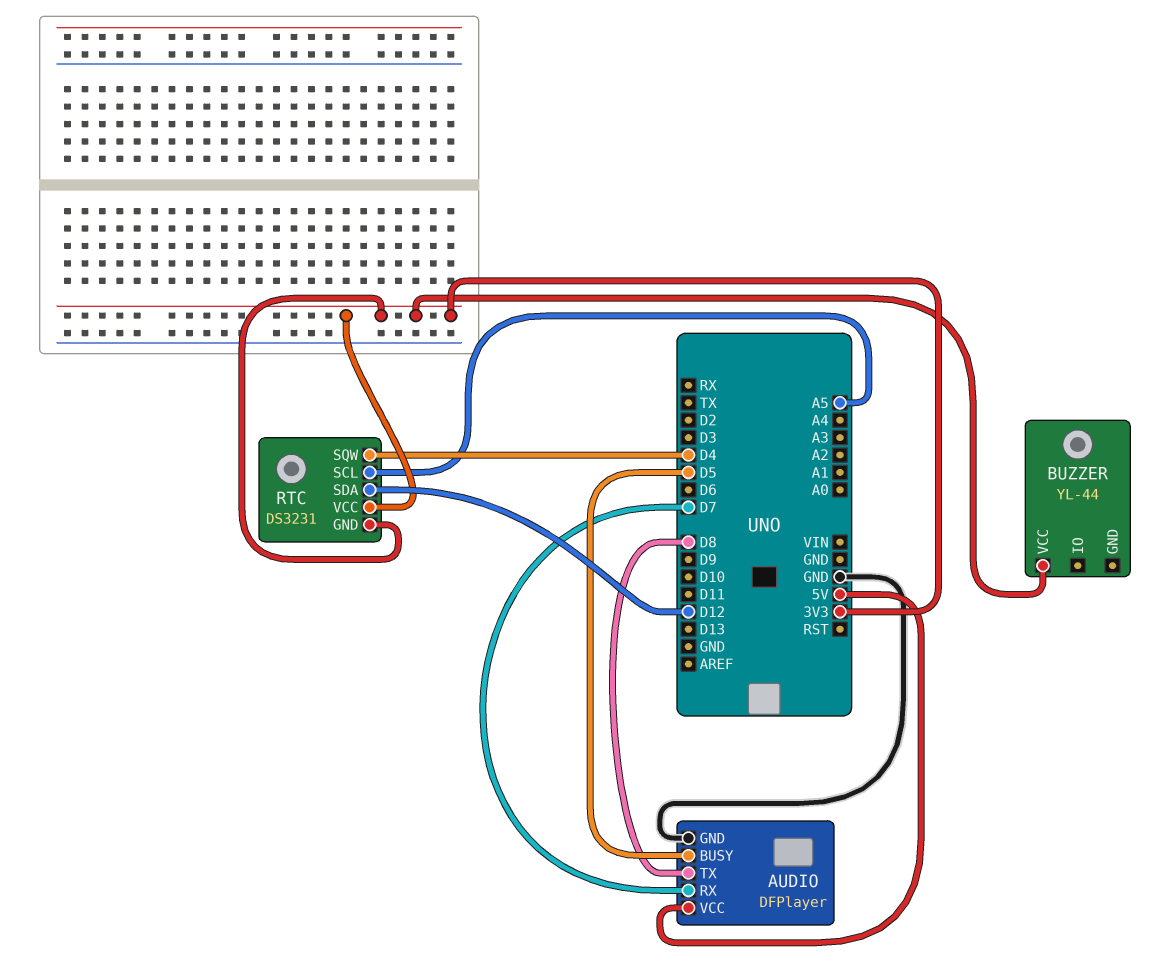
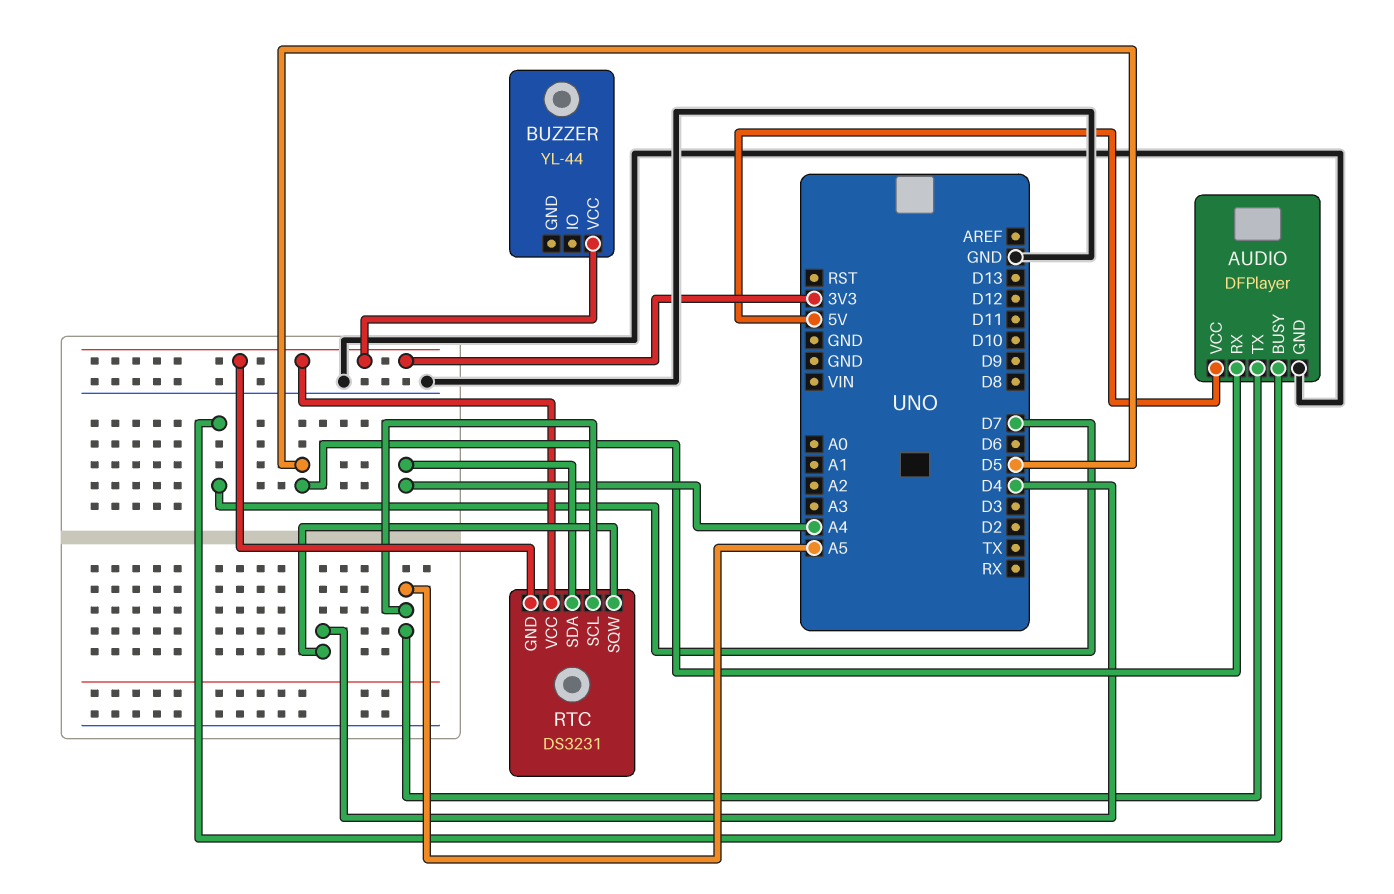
AUDIO pin BUSY: D5 -> D7
AUDIO pin RX: D7 -> D5
AUDIO pin TX: D8 -> A5
RTC pin SDA: D12 -> A4

